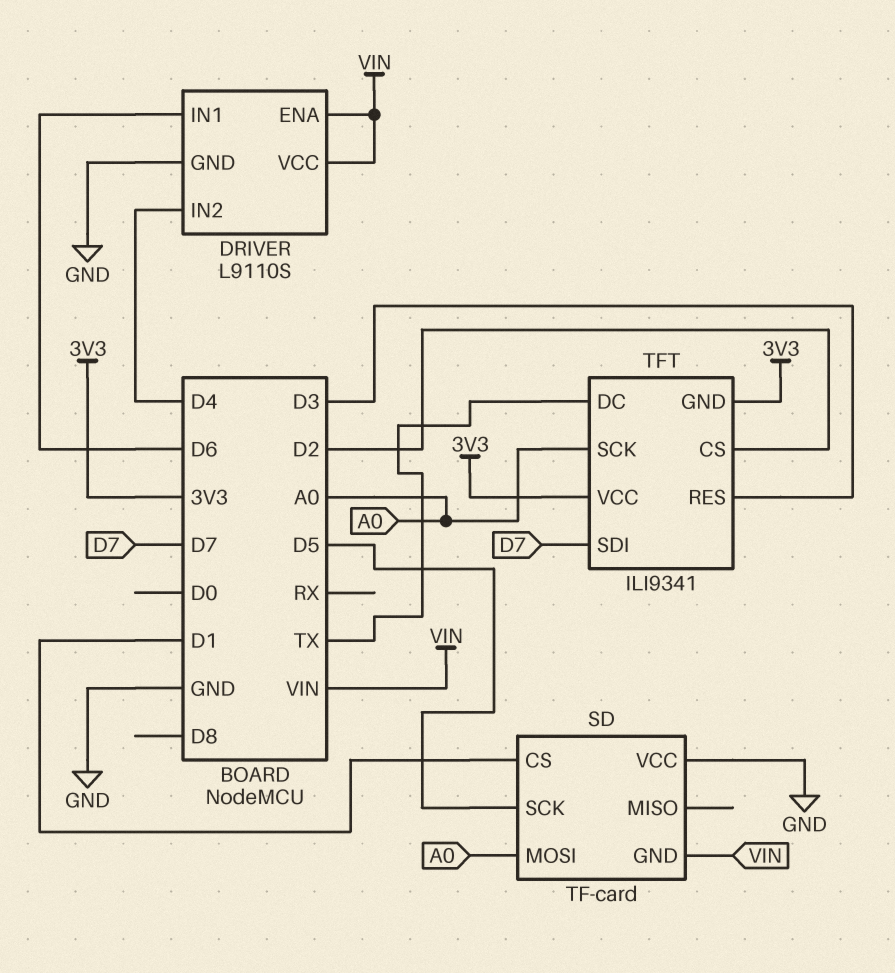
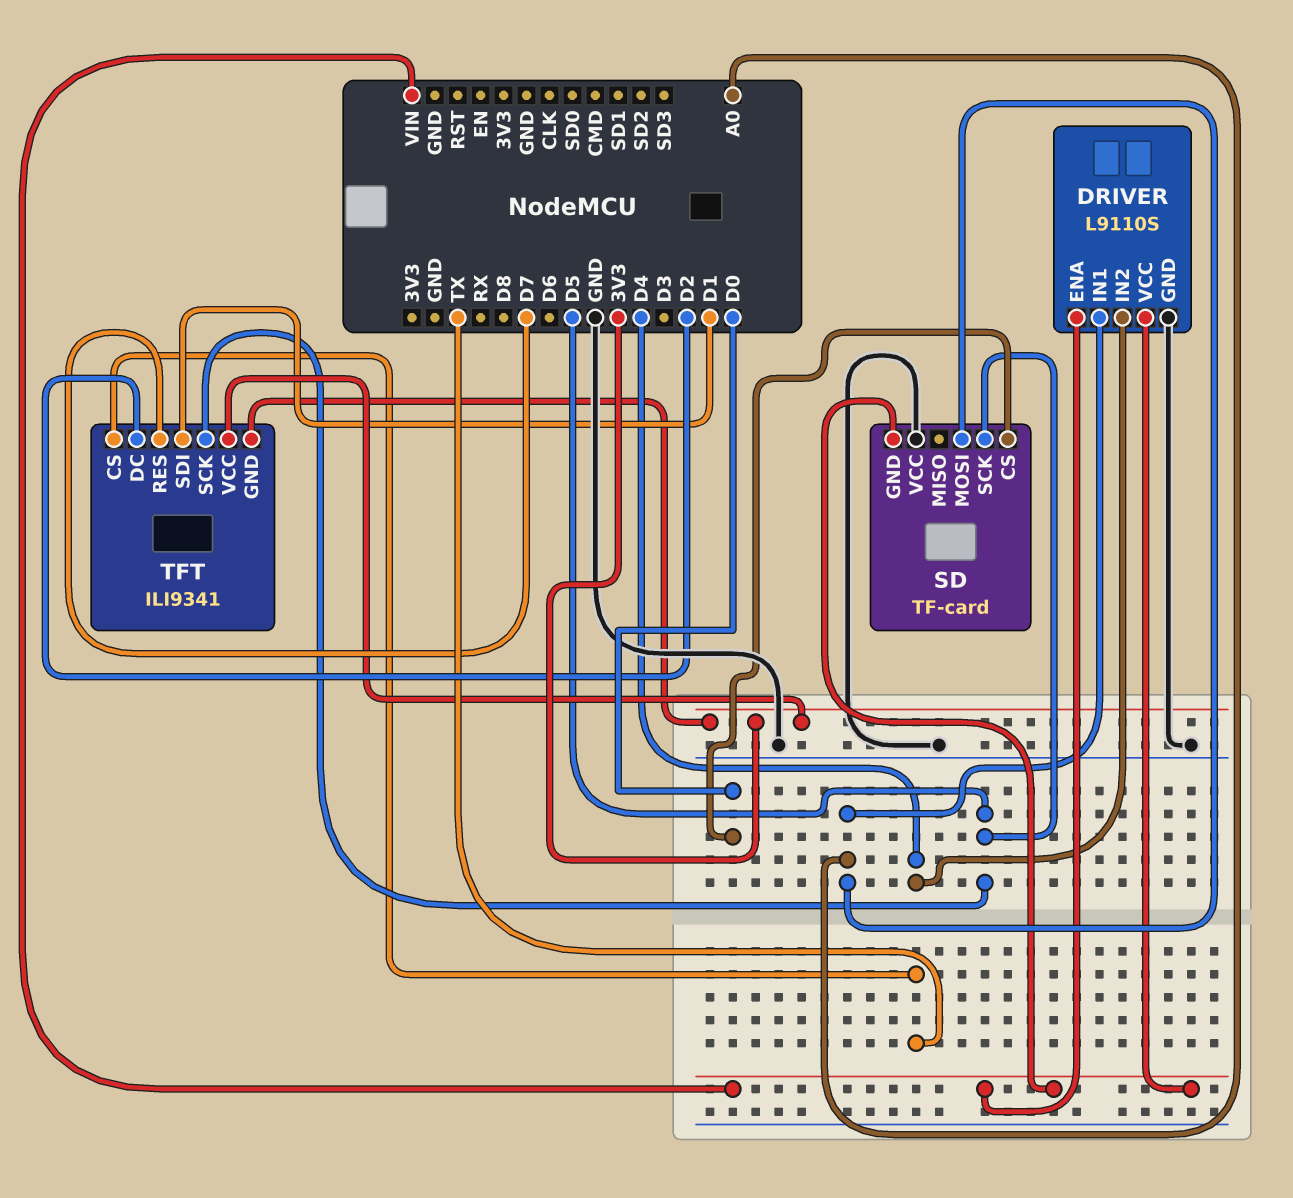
DRIVER pin IN1: D6 -> A0
SD pin CS: D1 -> D0
TFT pin CS: D2 -> TX
TFT pin DC: TX -> D2
TFT pin RES: D3 -> D7
TFT pin SCK: A0 -> D5
TFT pin SDI: D7 -> D1

